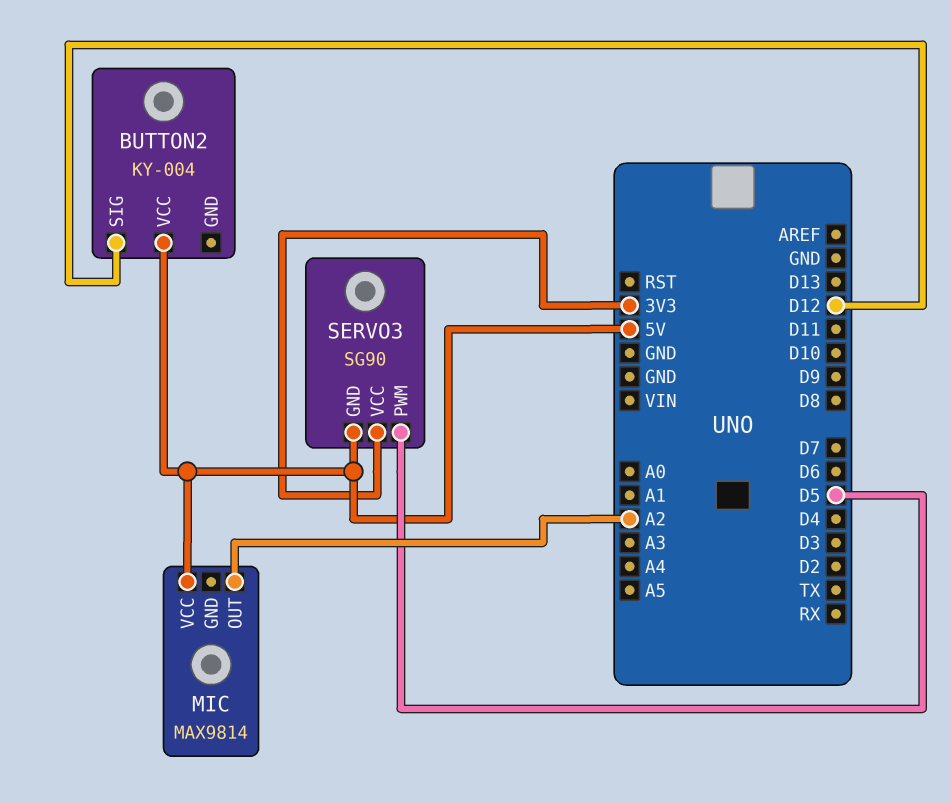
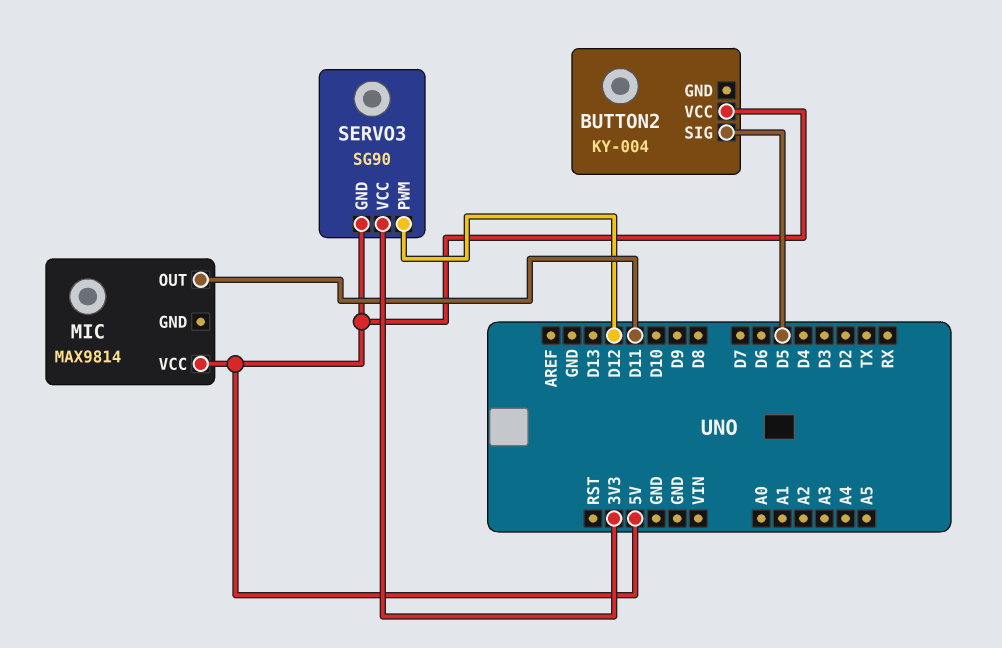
BUTTON2 pin SIG: D12 -> D5
MIC pin OUT: A2 -> D11
SERVO3 pin PWM: D5 -> D12

